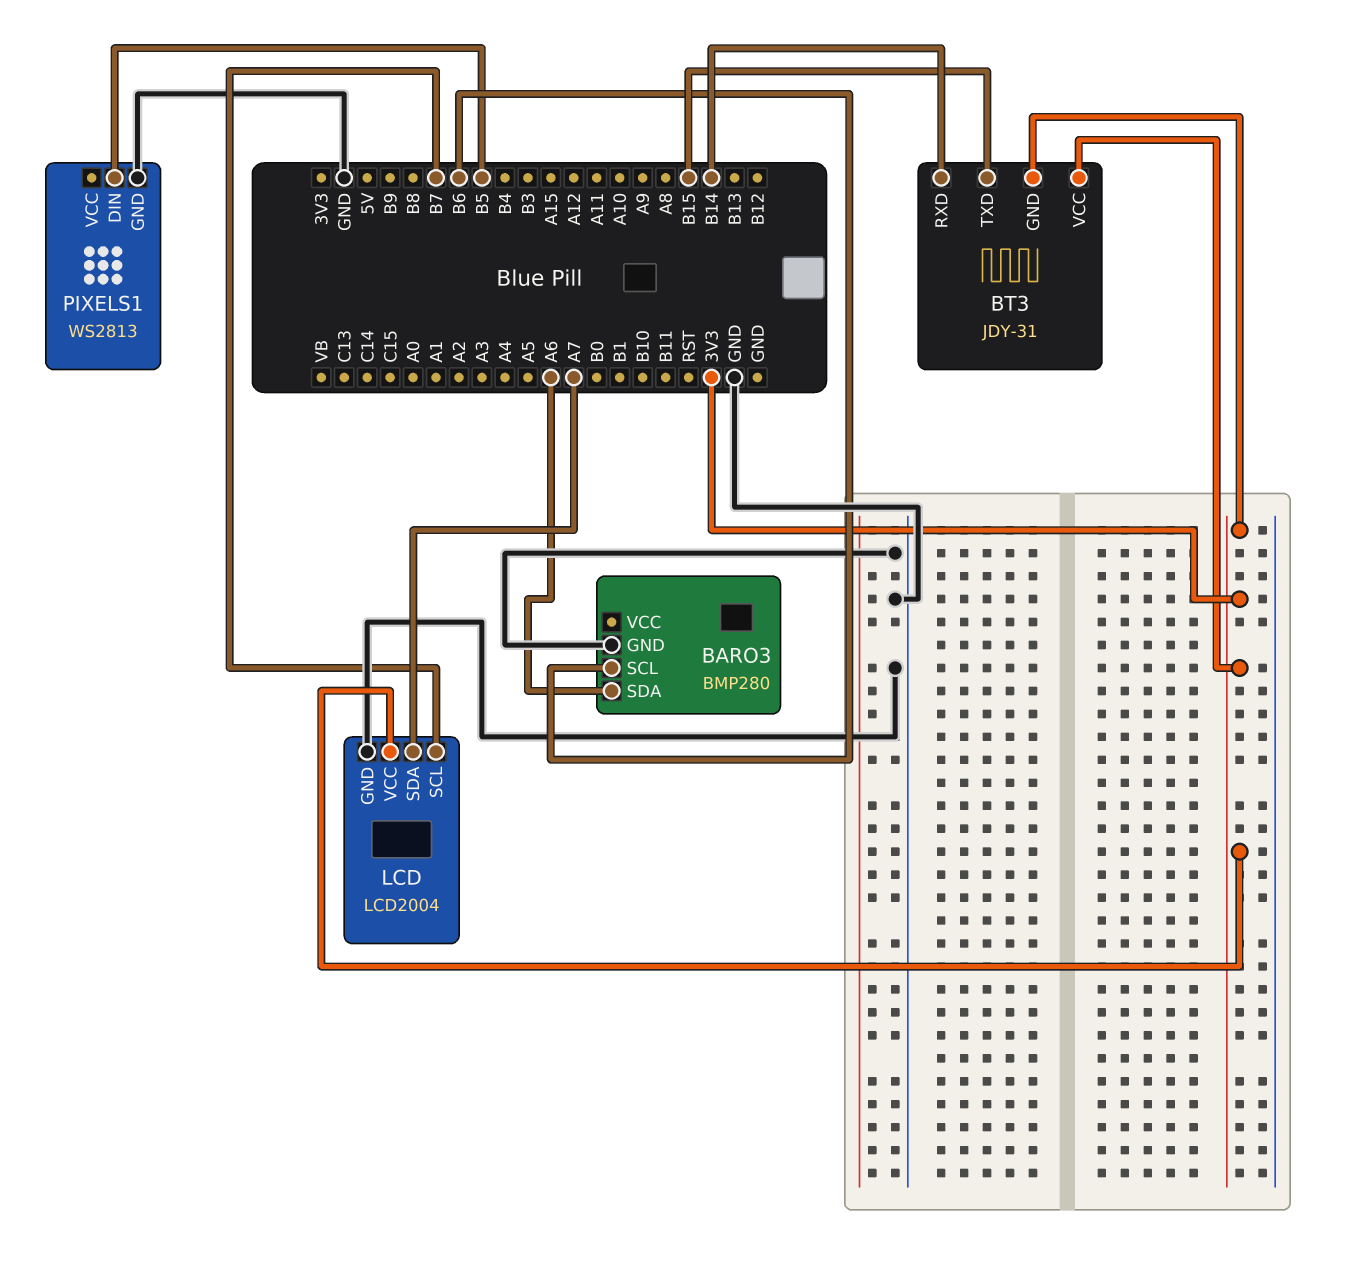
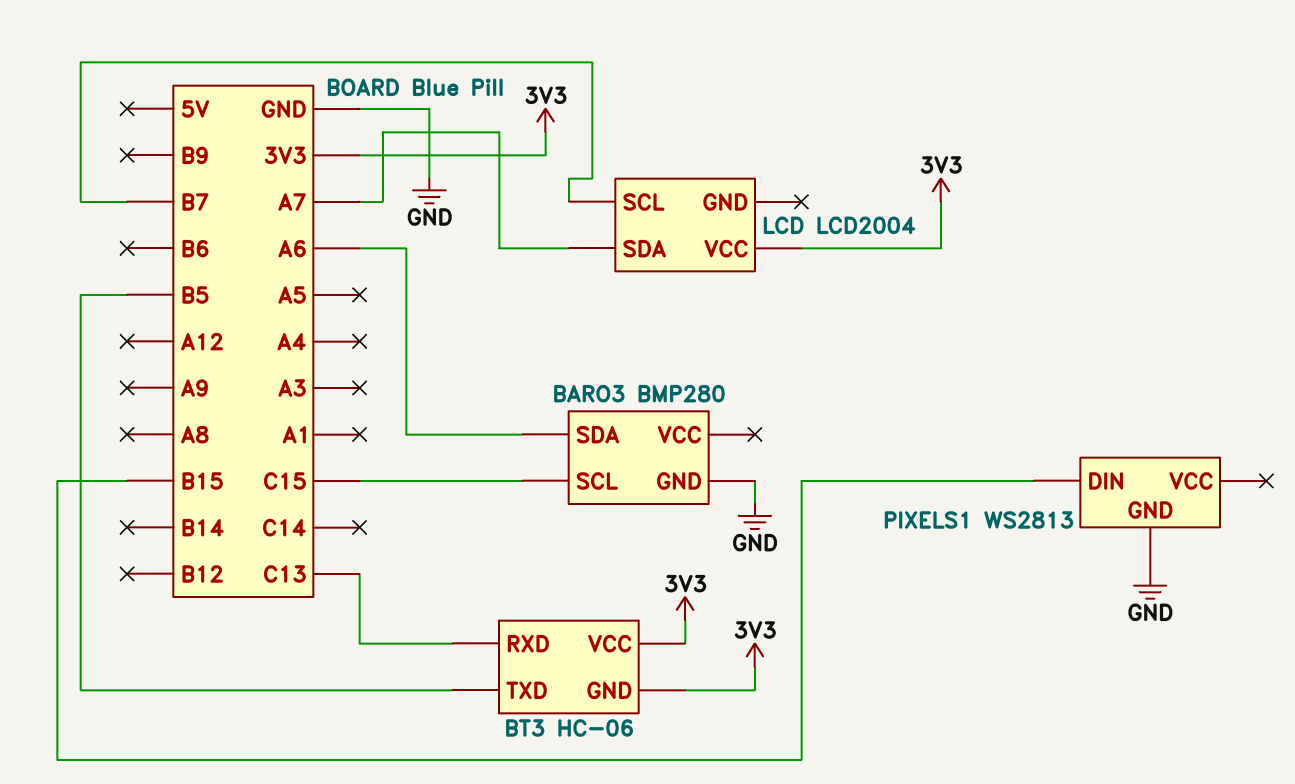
BARO3 pin SCL: B6 -> C15
BT3: JDY-31 -> HC-06
BT3 pin RXD: B14 -> C13
BT3 pin TXD: B15 -> B5
LCD pin GND: GND -> none
PIXELS1 pin DIN: B5 -> B15

